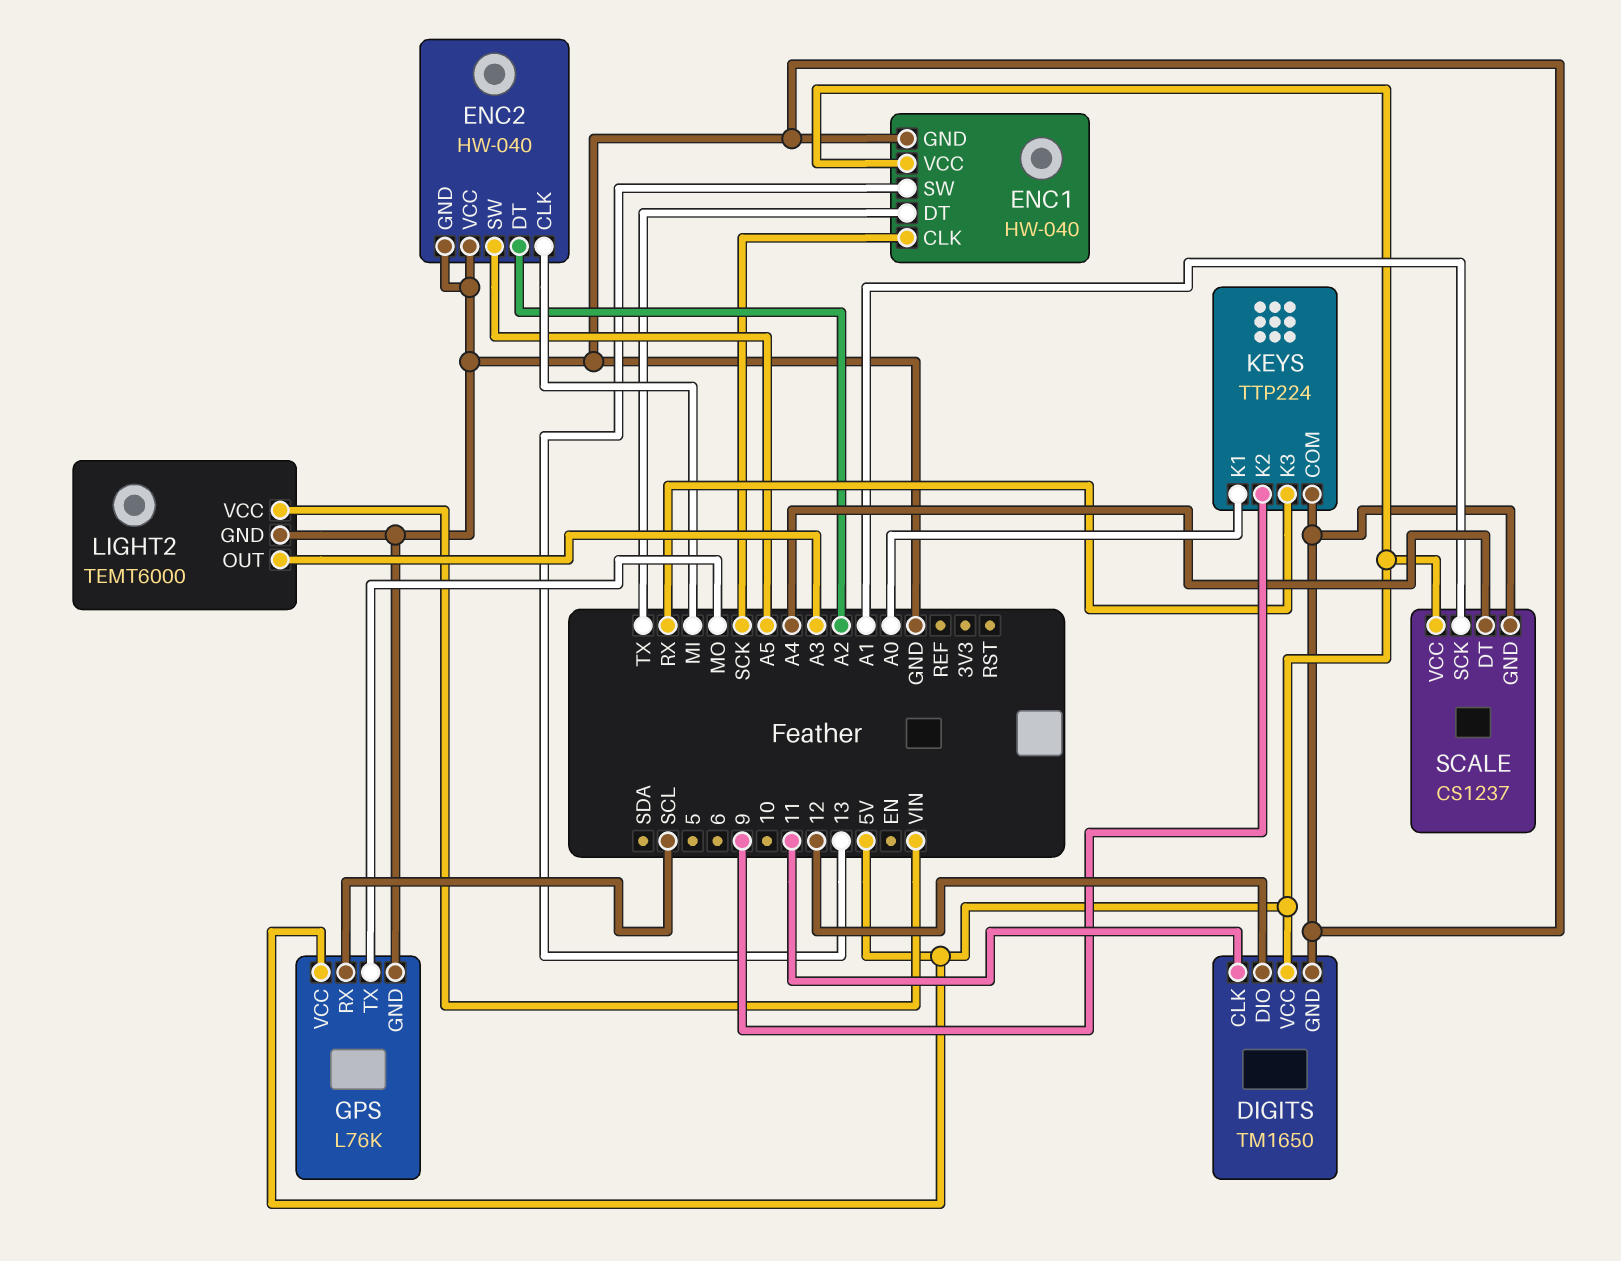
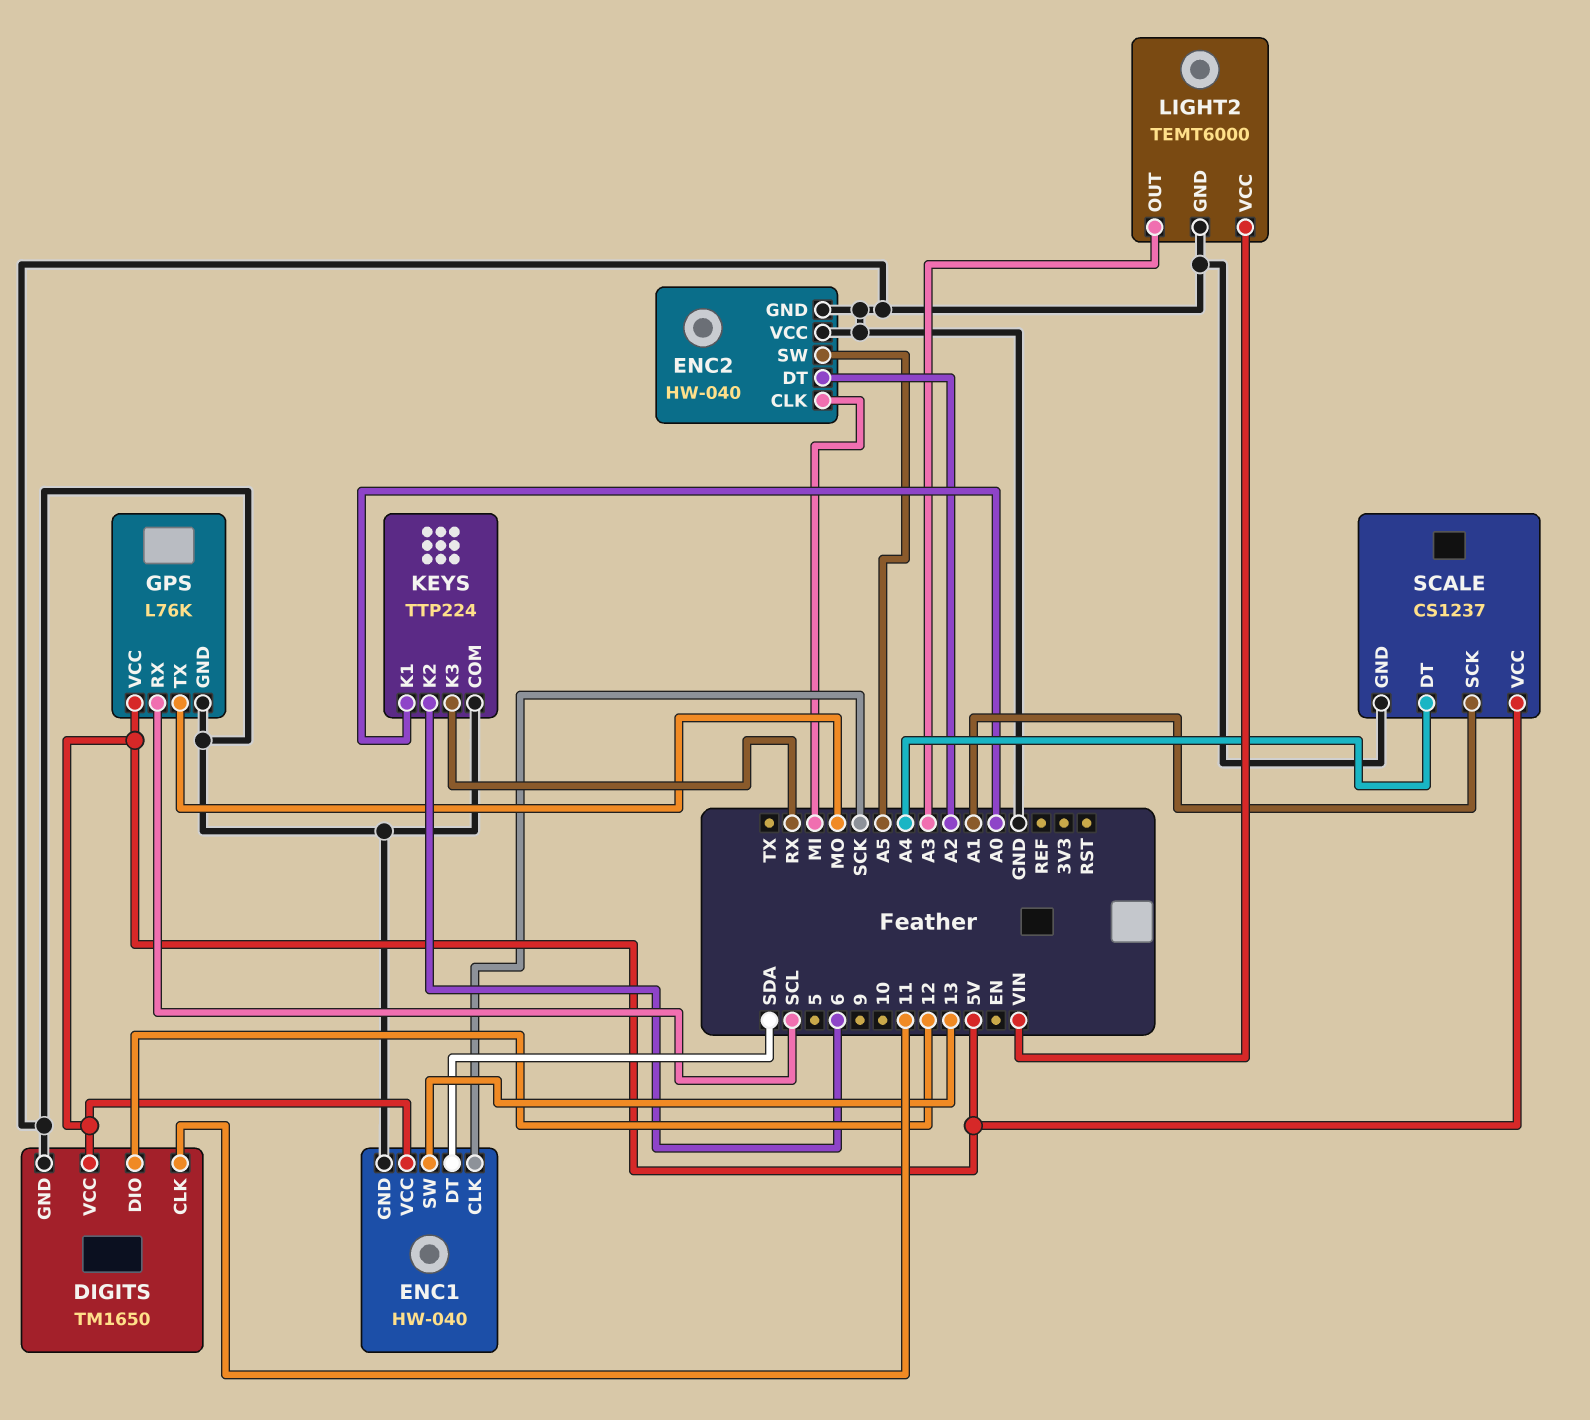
ENC1 pin DT: TX -> SDA
KEYS pin K2: 9 -> 6

